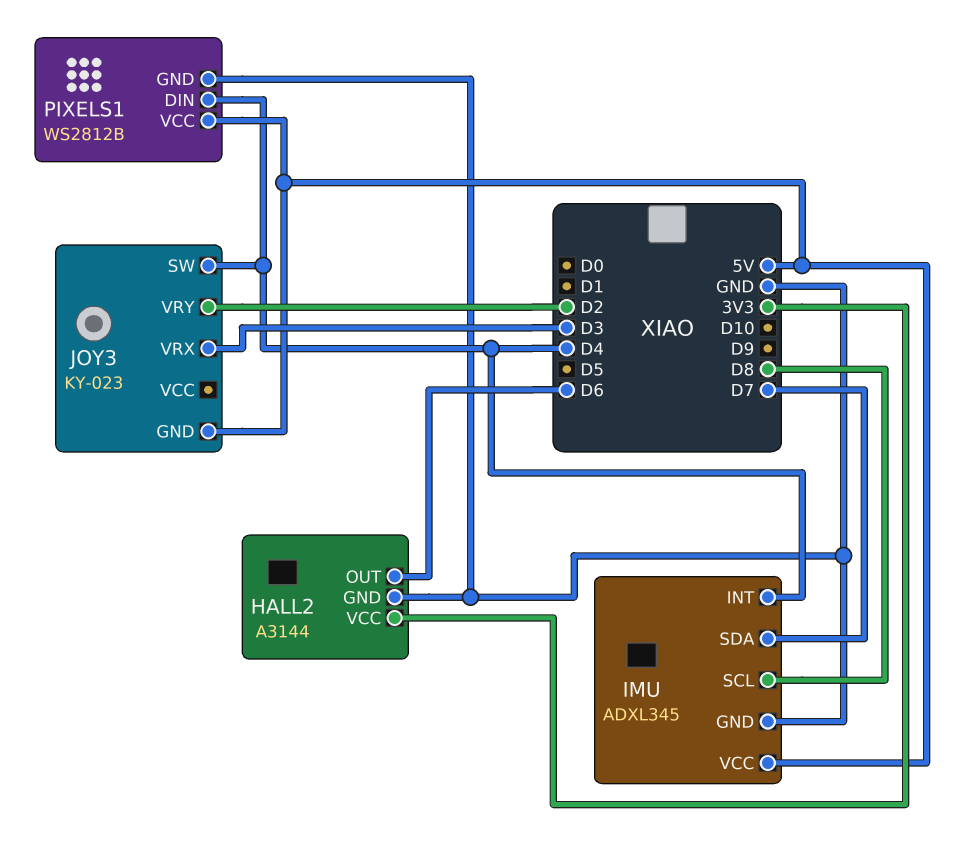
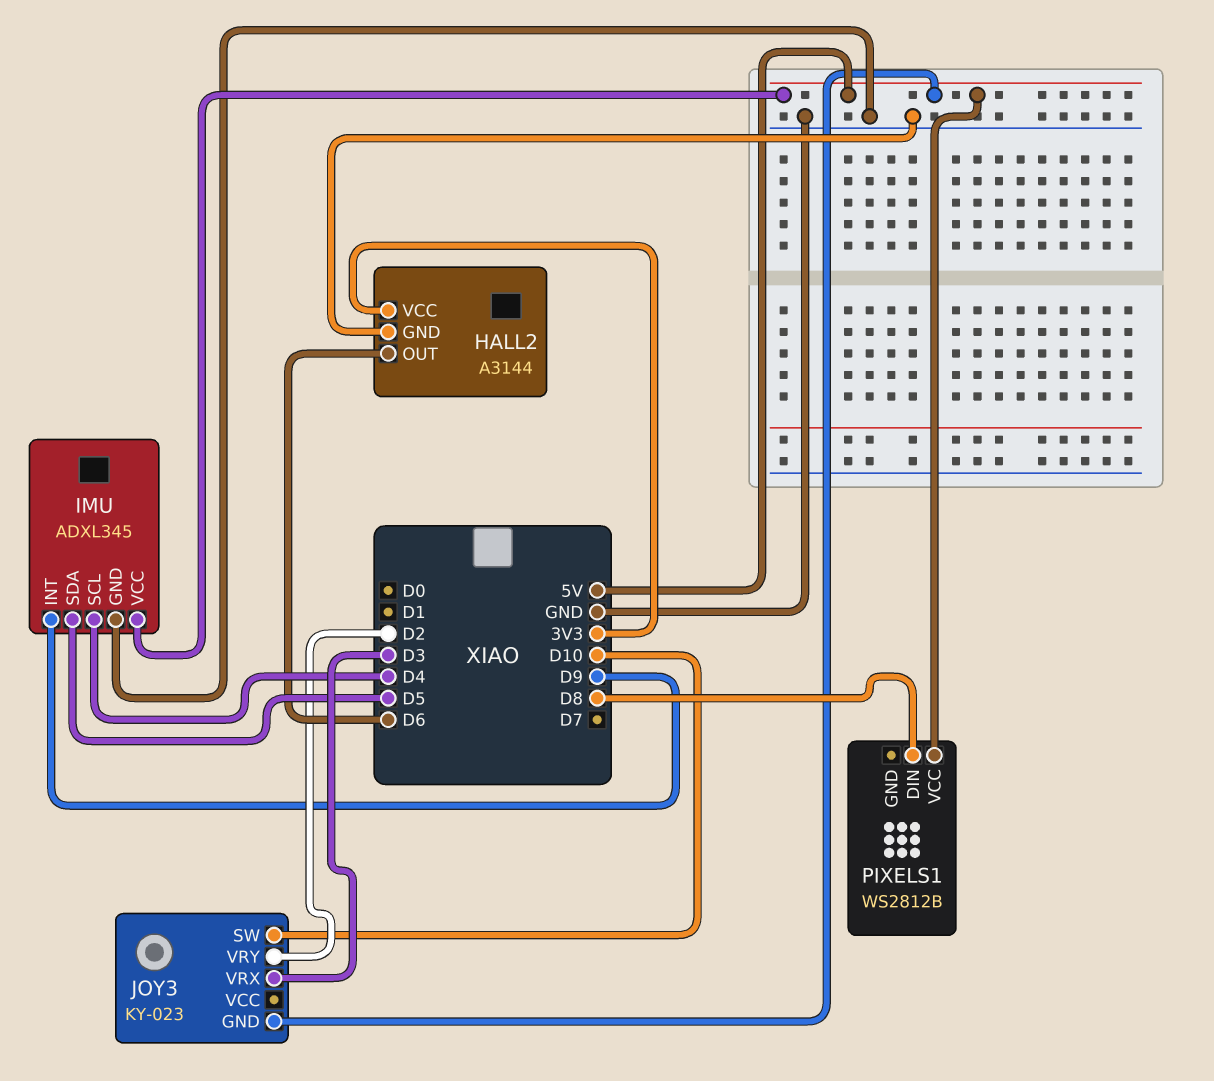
IMU pin INT: D4 -> D9
IMU pin SCL: D8 -> D4
IMU pin SDA: D7 -> D5
JOY3 pin SW: D4 -> D10
PIXELS1 pin DIN: D4 -> D8
PIXELS1 pin GND: GND -> none

